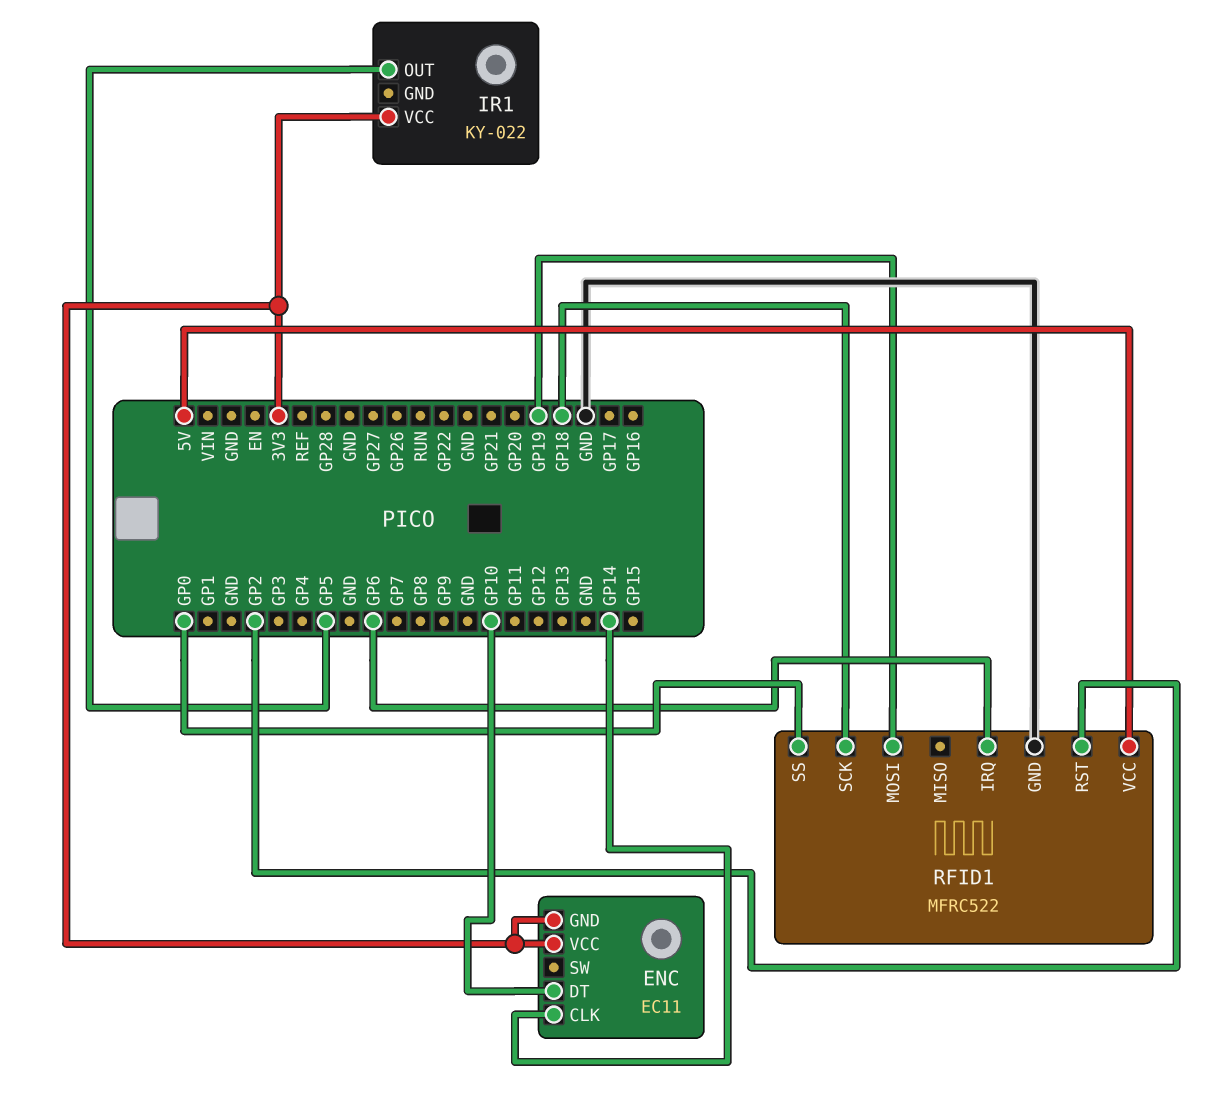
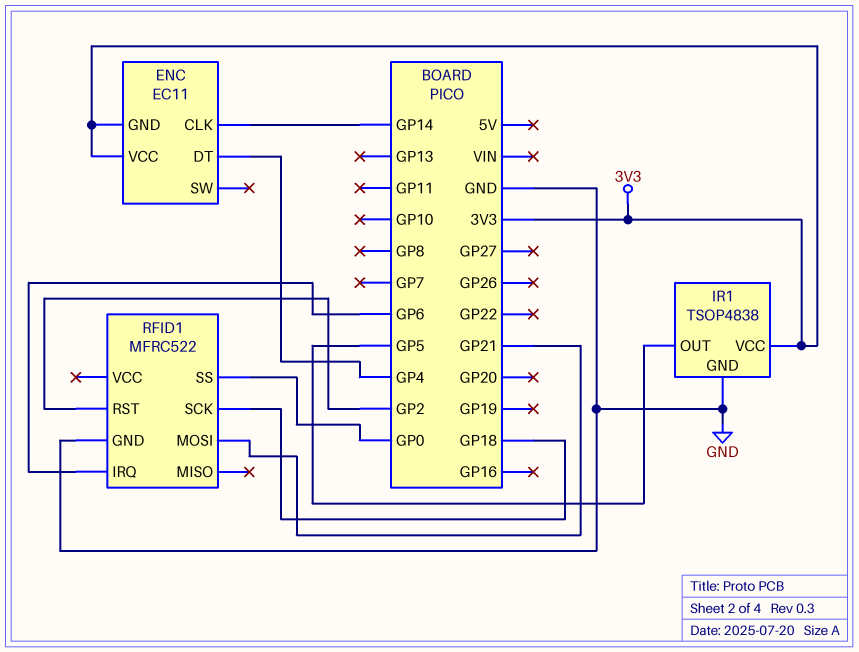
ENC pin DT: GP10 -> GP4
IR1: KY-022 -> TSOP4838
IR1 pin GND: none -> GND
RFID1 pin MOSI: GP19 -> GP21
RFID1 pin VCC: 5V -> none

